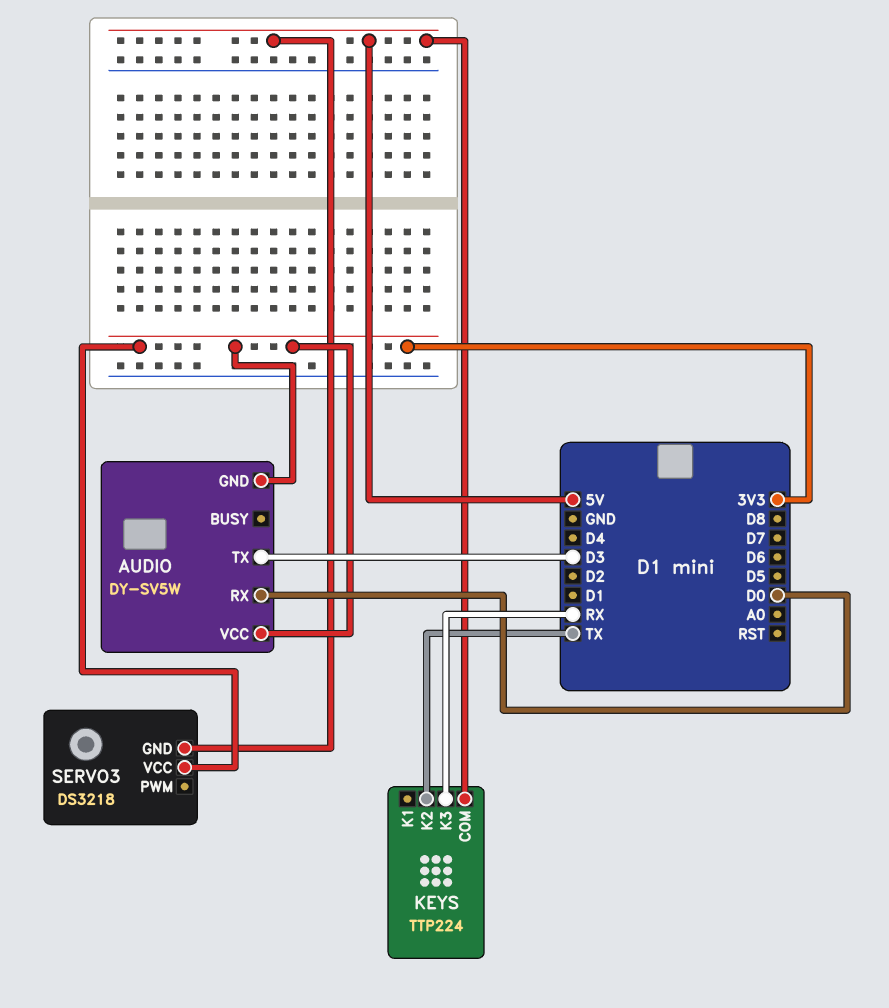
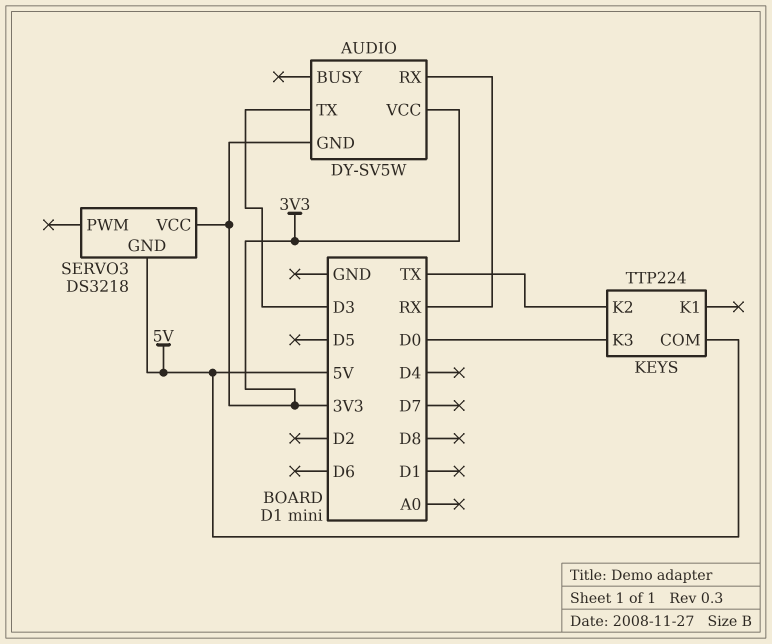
AUDIO pin RX: D0 -> RX
KEYS pin K3: RX -> D0

